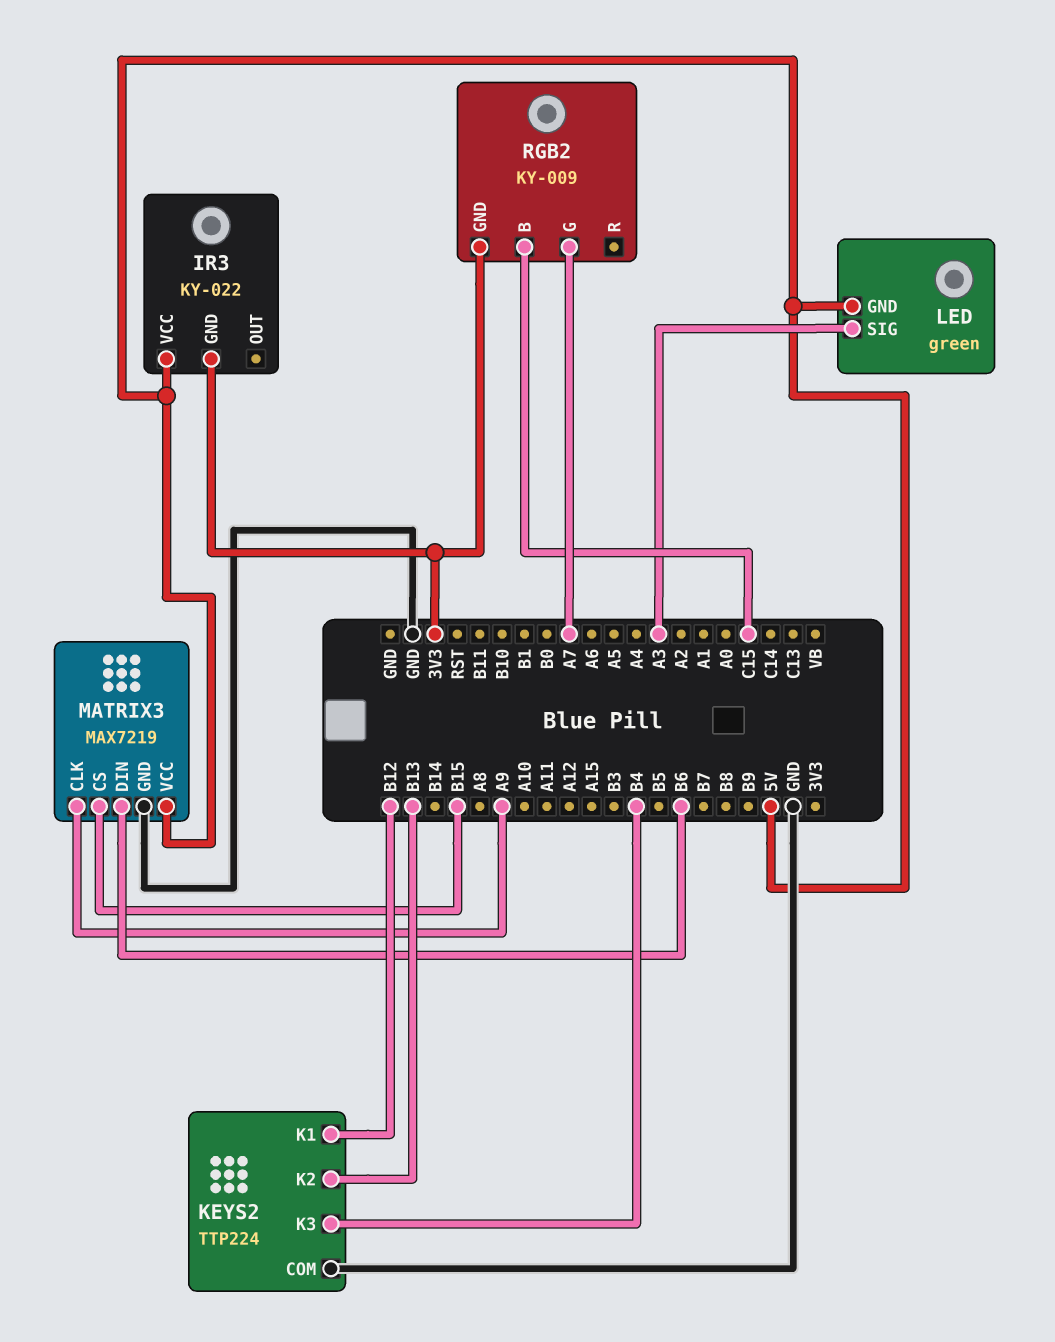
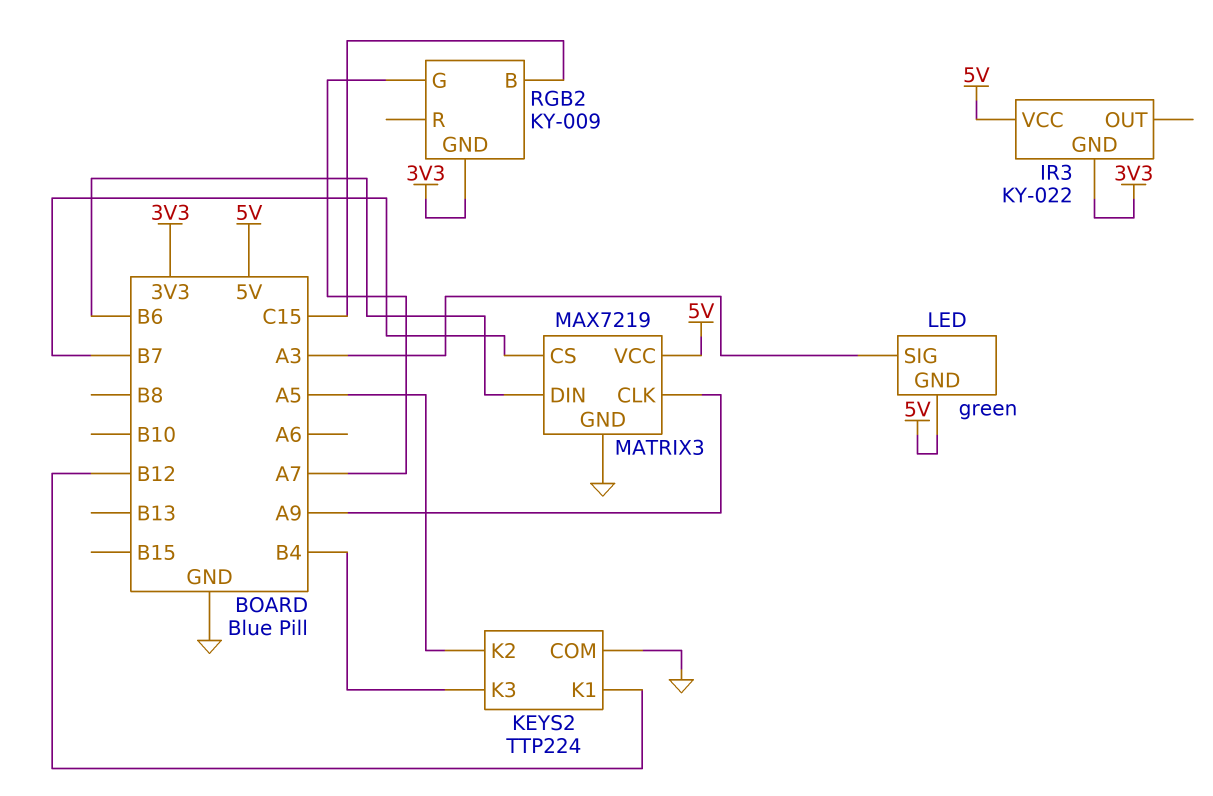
KEYS2 pin K2: B13 -> A5
MATRIX3 pin CS: B15 -> B7

